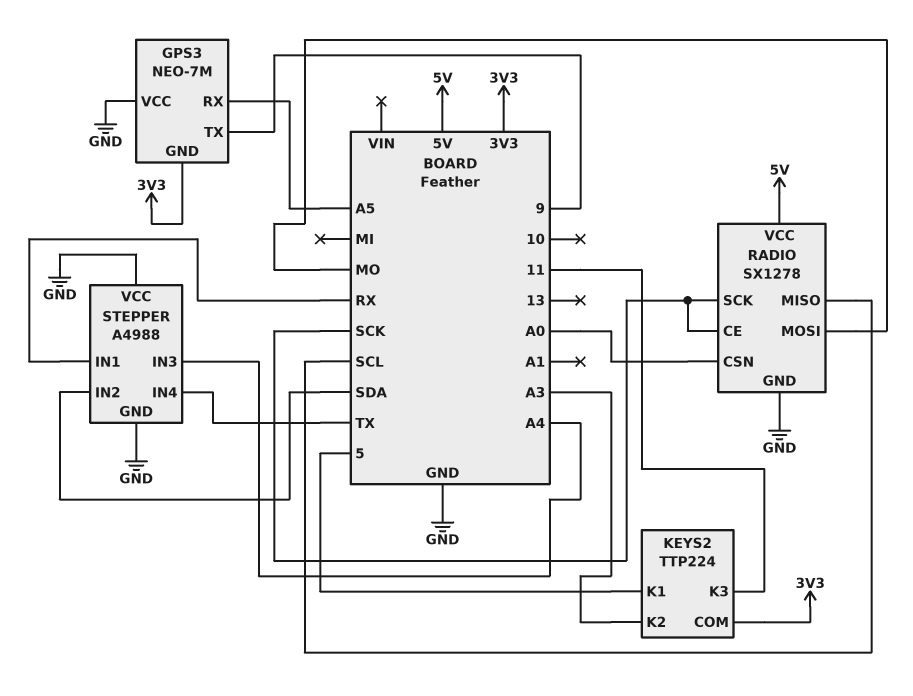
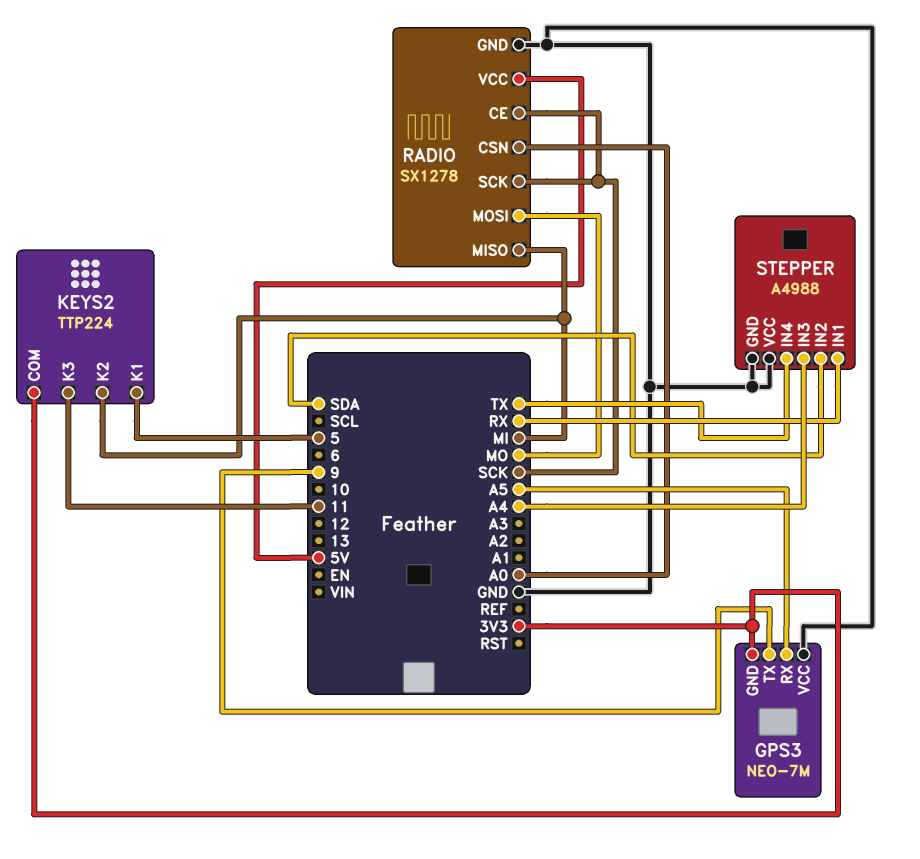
KEYS2 pin K2: A3 -> MI
RADIO pin MISO: SCL -> MI

